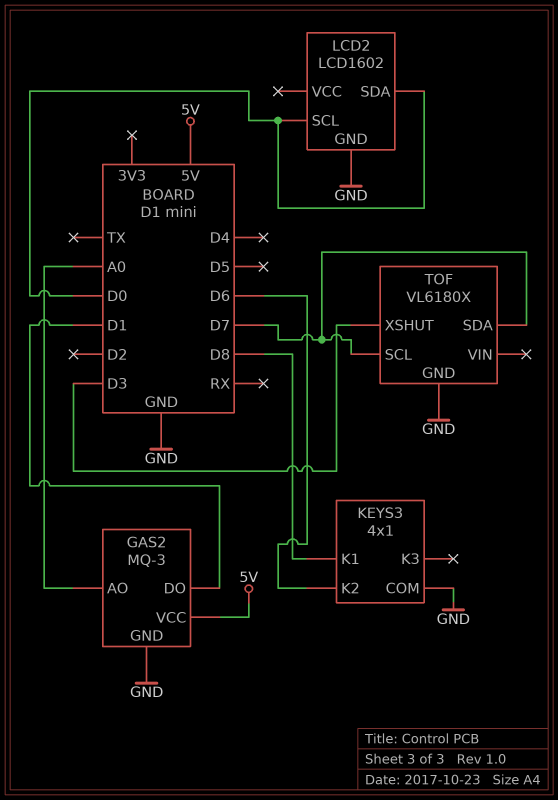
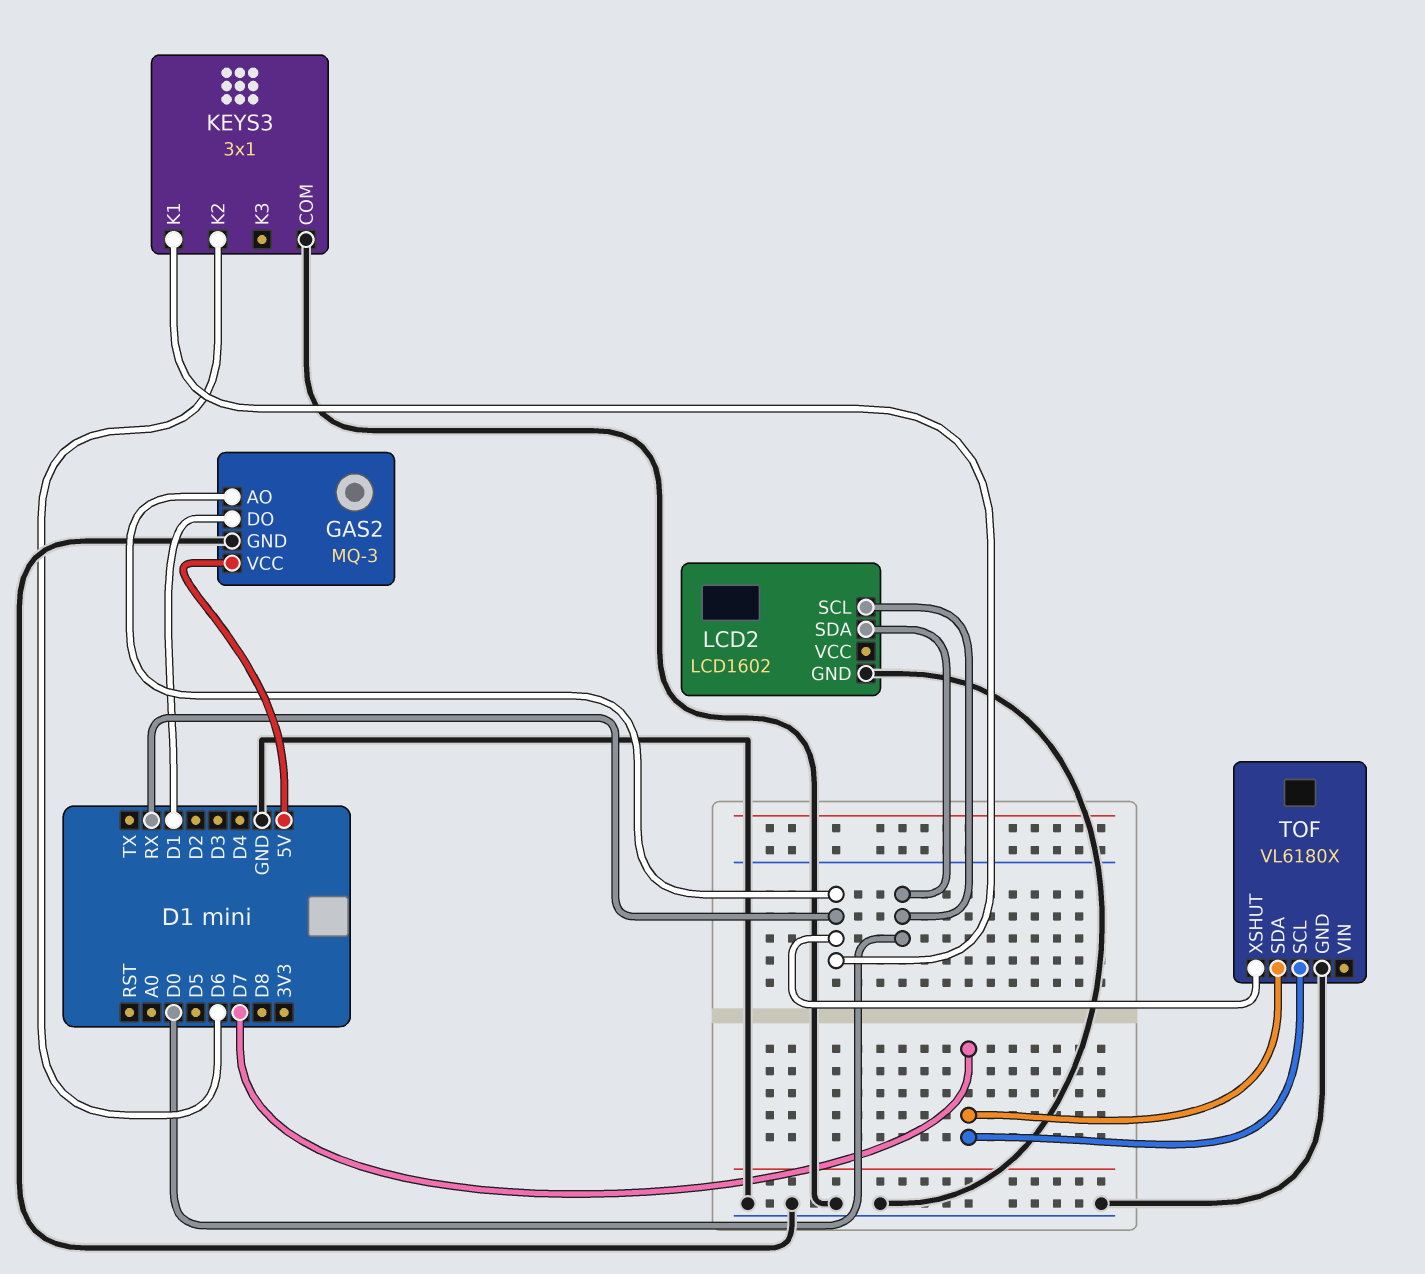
GAS2 pin AO: A0 -> RX
KEYS3: 4x1 -> 3x1
KEYS3 pin K1: D8 -> RX
TOF pin XSHUT: D3 -> RX

